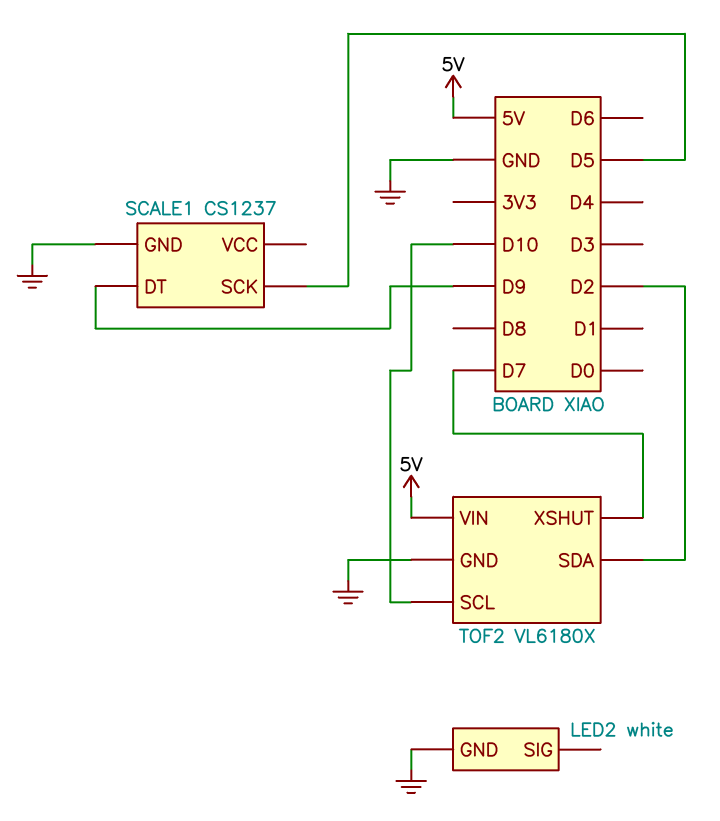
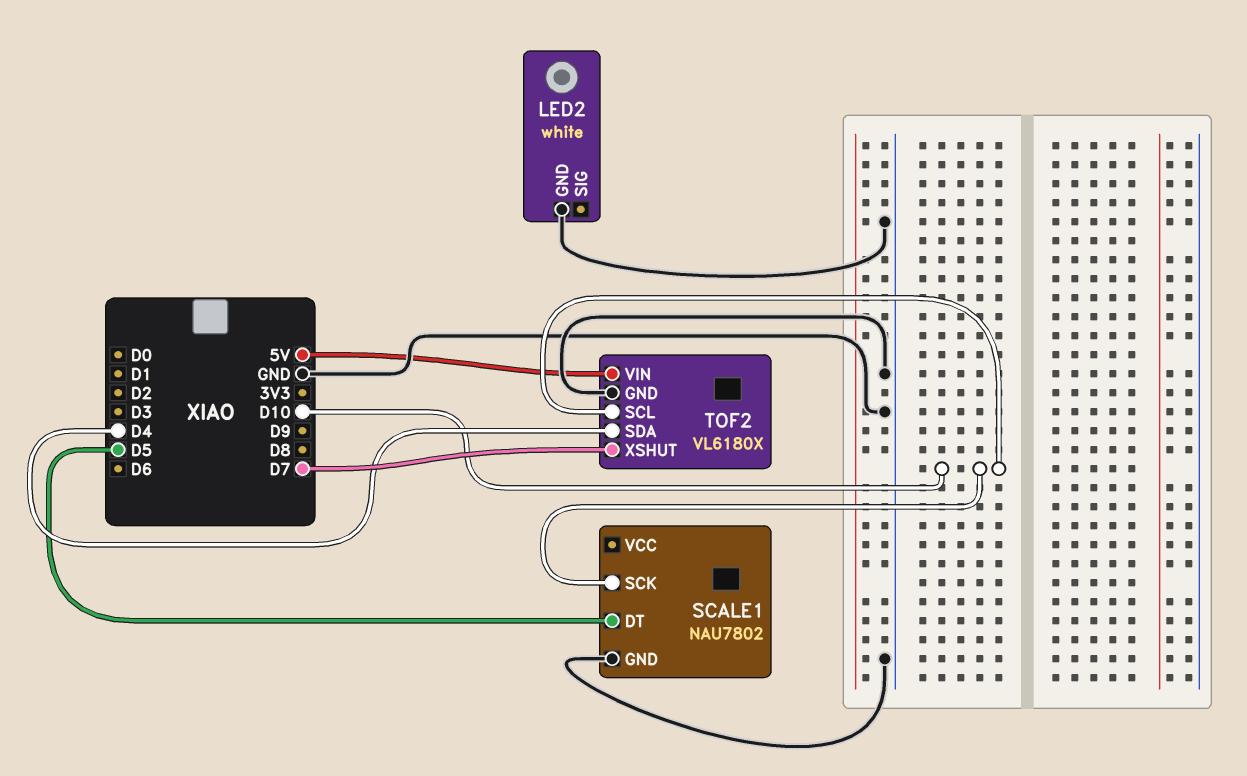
SCALE1: CS1237 -> NAU7802
SCALE1 pin DT: D9 -> D5
SCALE1 pin SCK: D5 -> D10
TOF2 pin SDA: D2 -> D4

